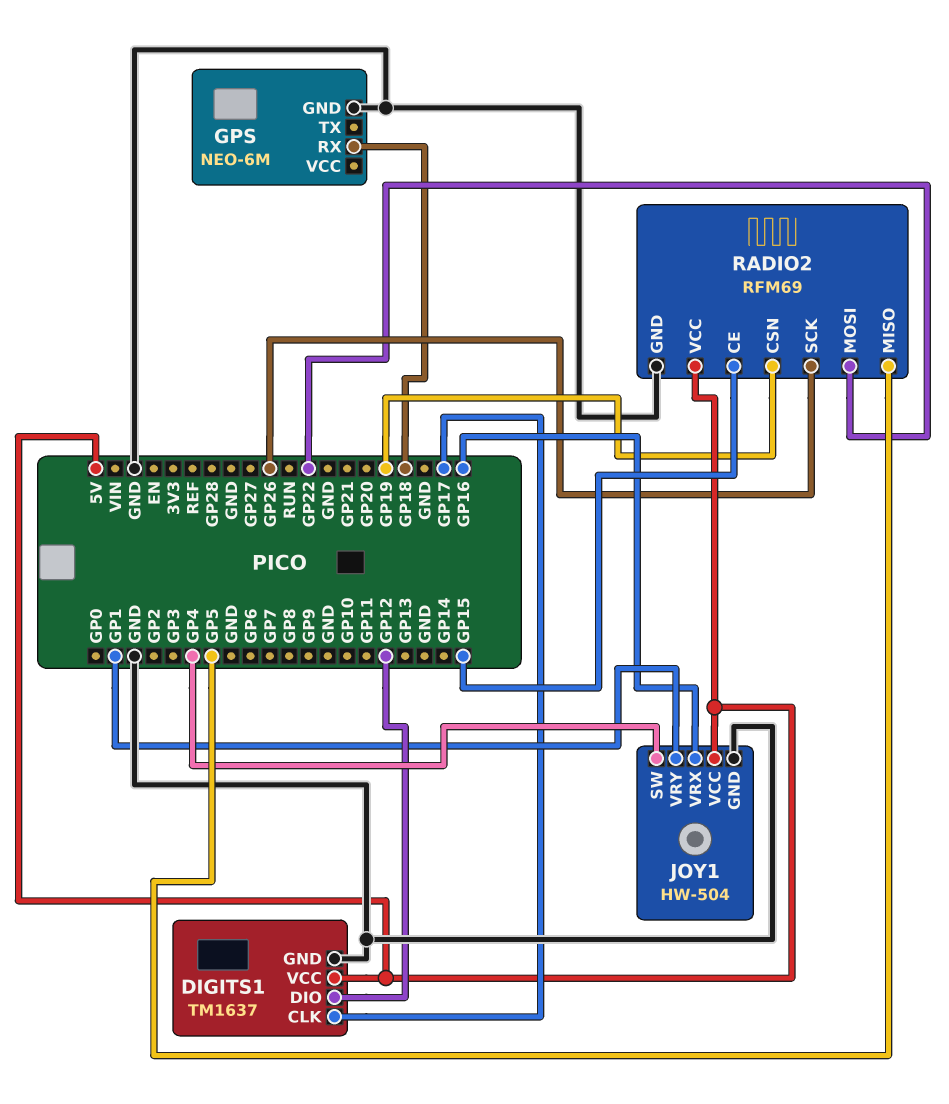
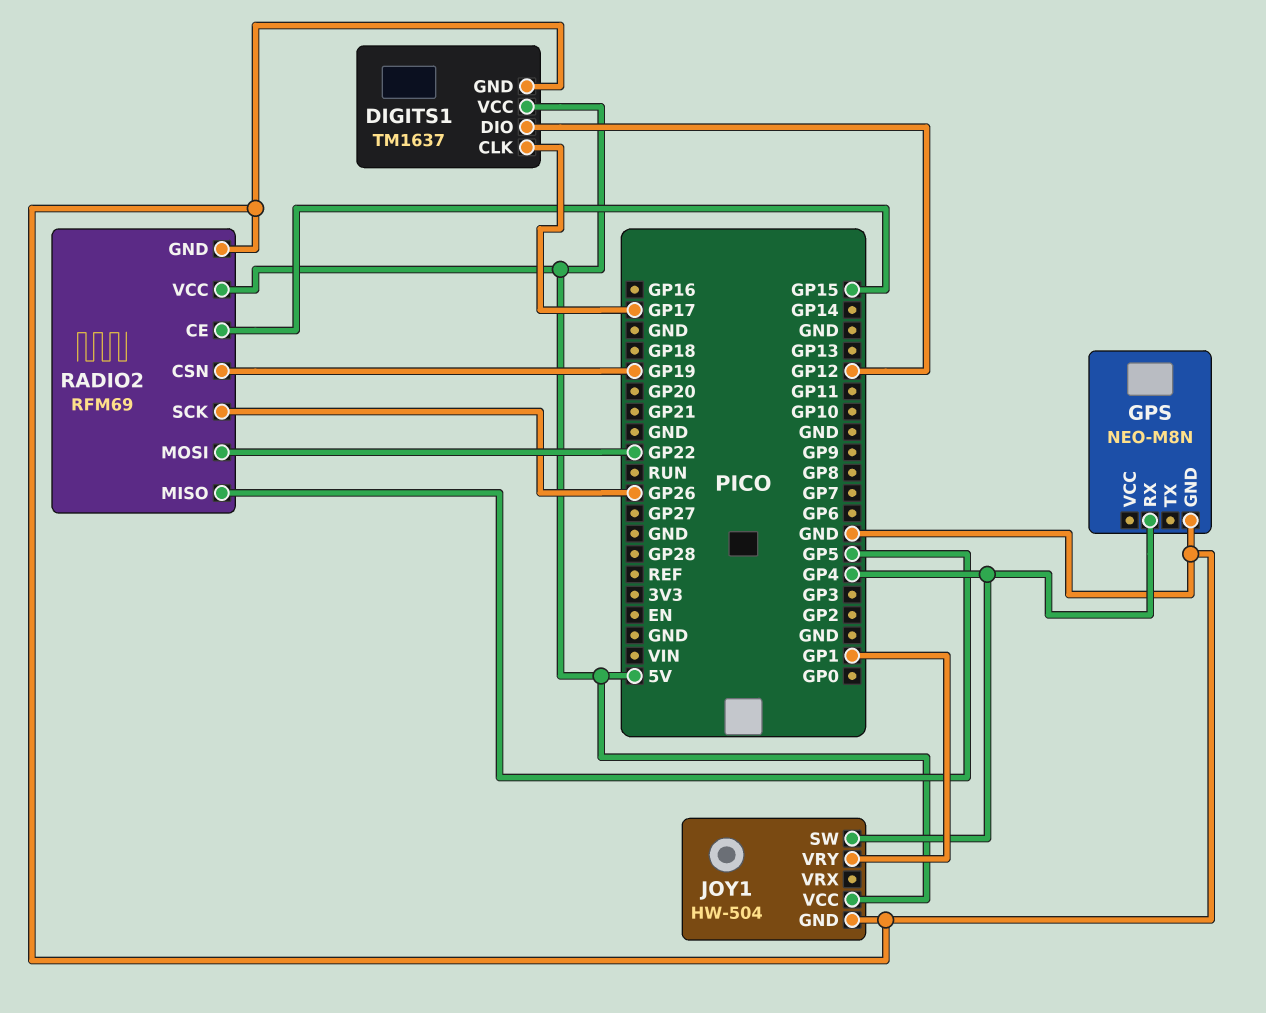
GPS: NEO-6M -> NEO-M8N
GPS pin RX: GP18 -> GP4
JOY1 pin VRX: GP16 -> none

